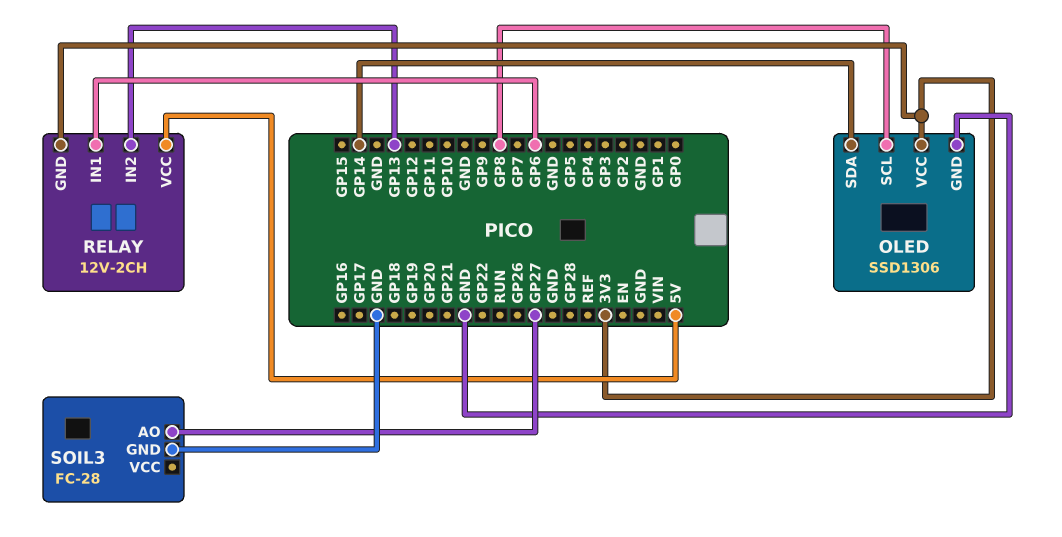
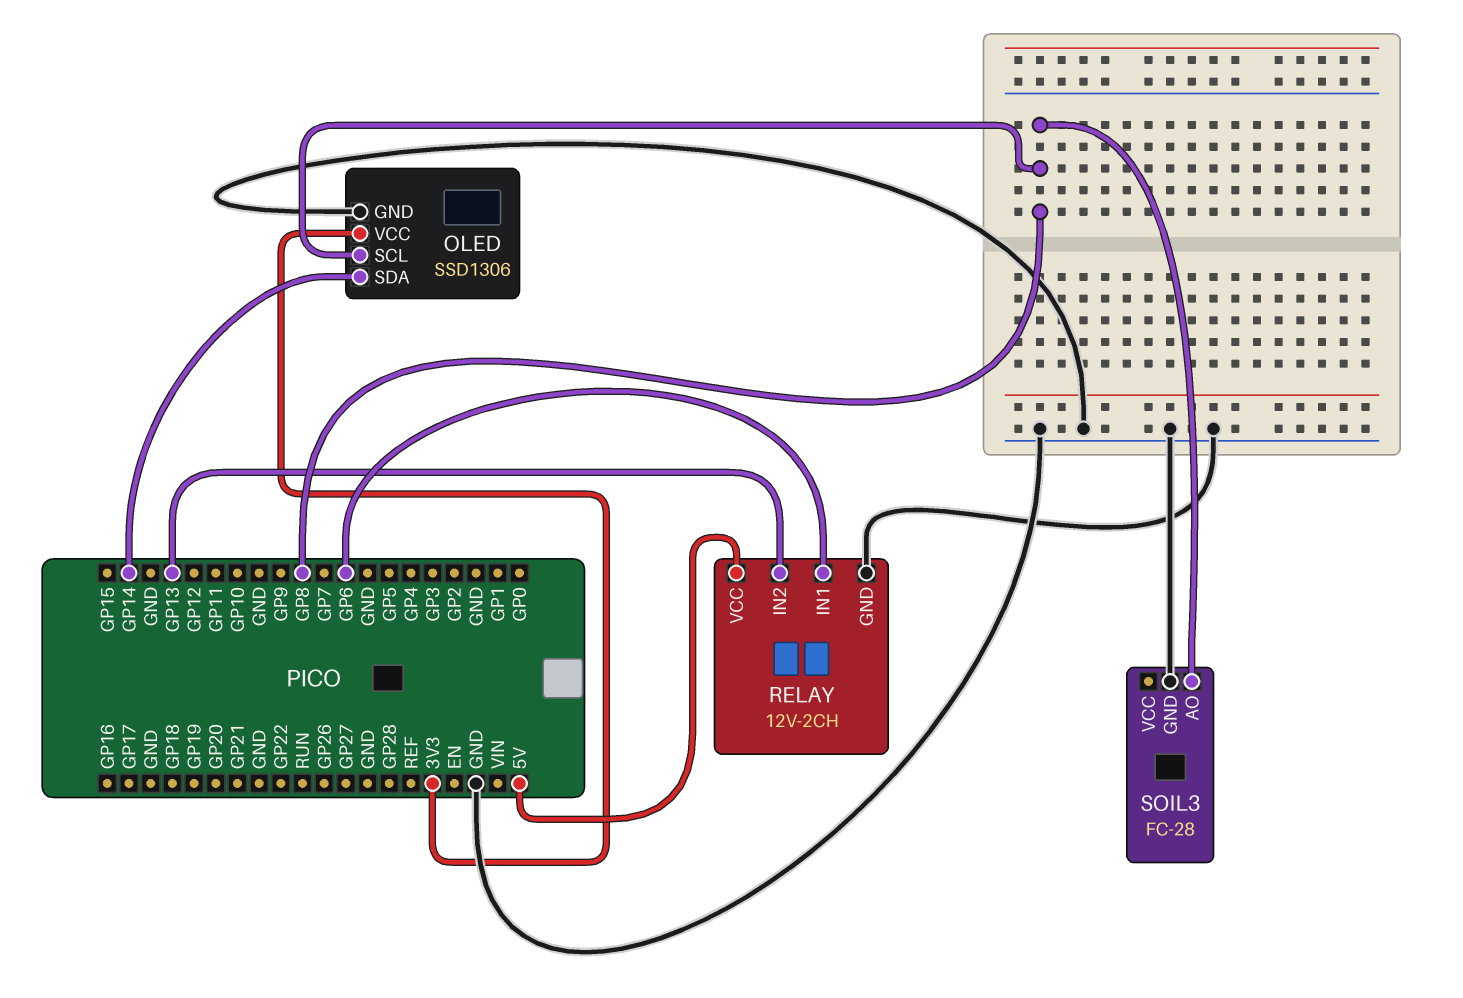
RELAY pin GND: 3V3 -> GND
SOIL3 pin AO: GP27 -> GP8

